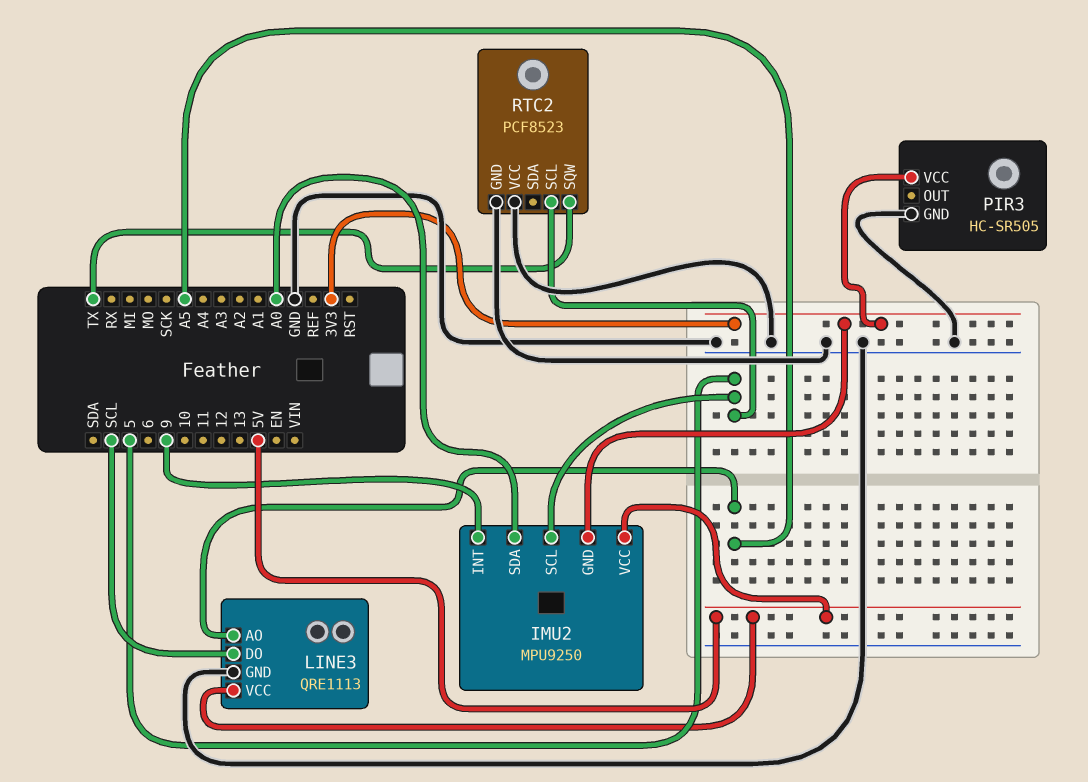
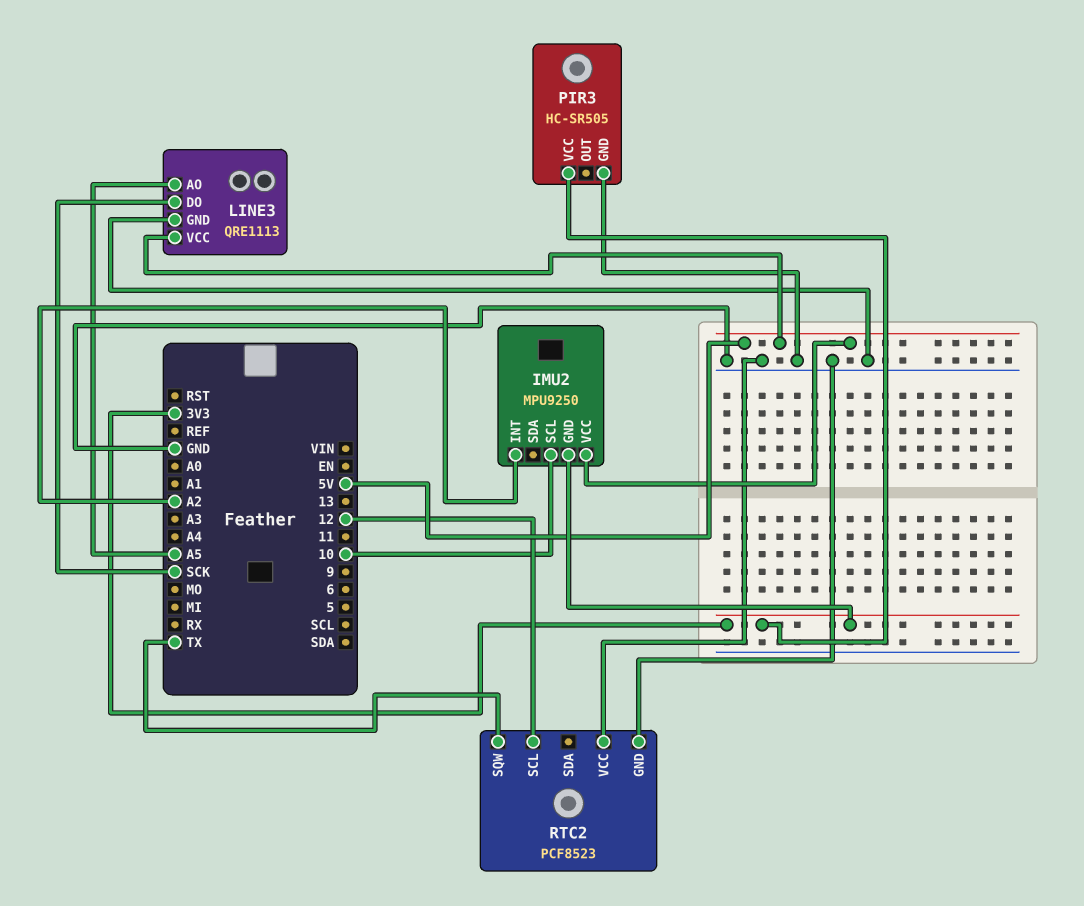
IMU2 pin INT: 9 -> A2
IMU2 pin SCL: 5 -> 10
IMU2 pin SDA: A0 -> none
LINE3 pin DO: SCL -> SCK
RTC2 pin SCL: 5 -> 12

